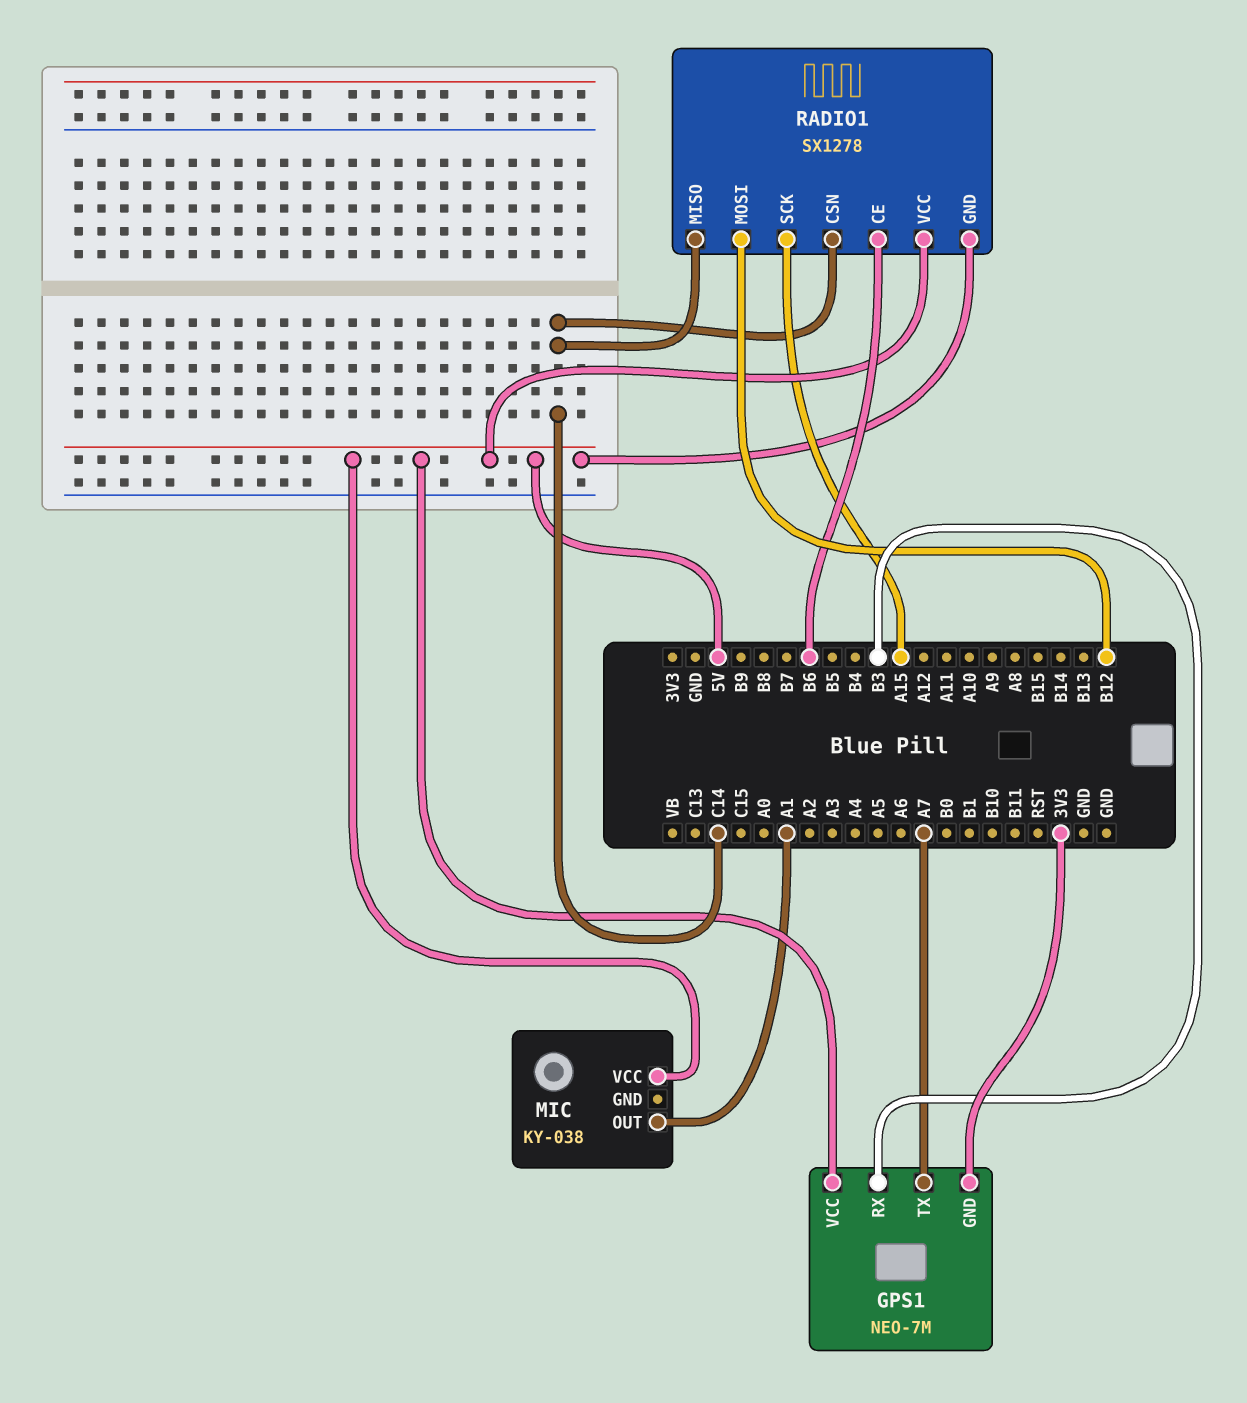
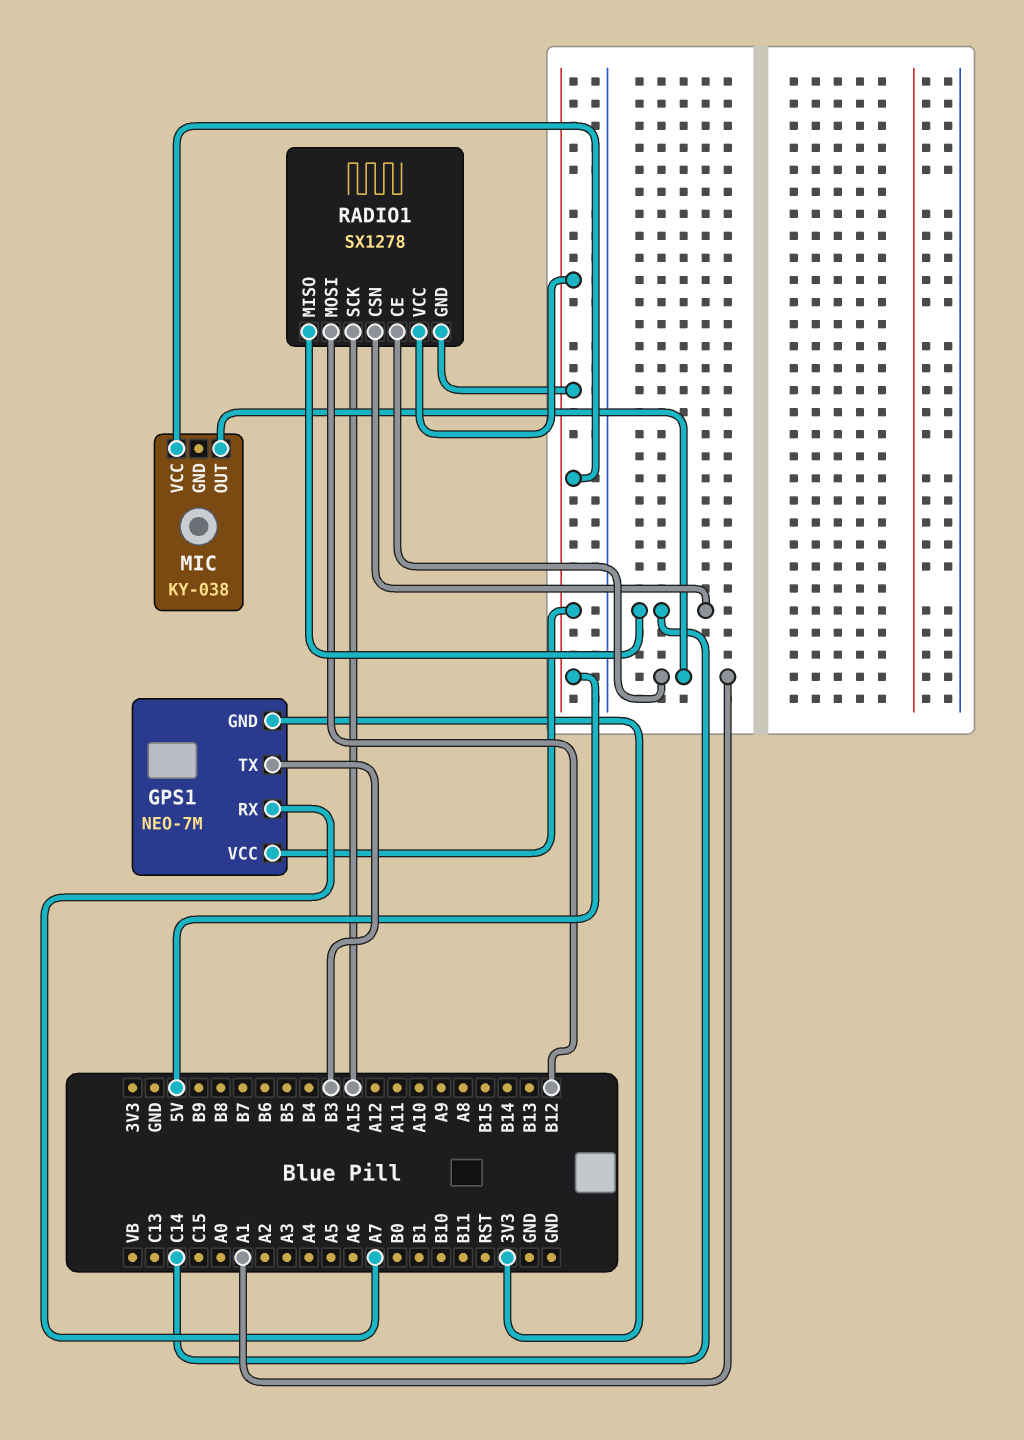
GPS1 pin RX: B3 -> A7
GPS1 pin TX: A7 -> B3
RADIO1 pin CE: B6 -> A1

